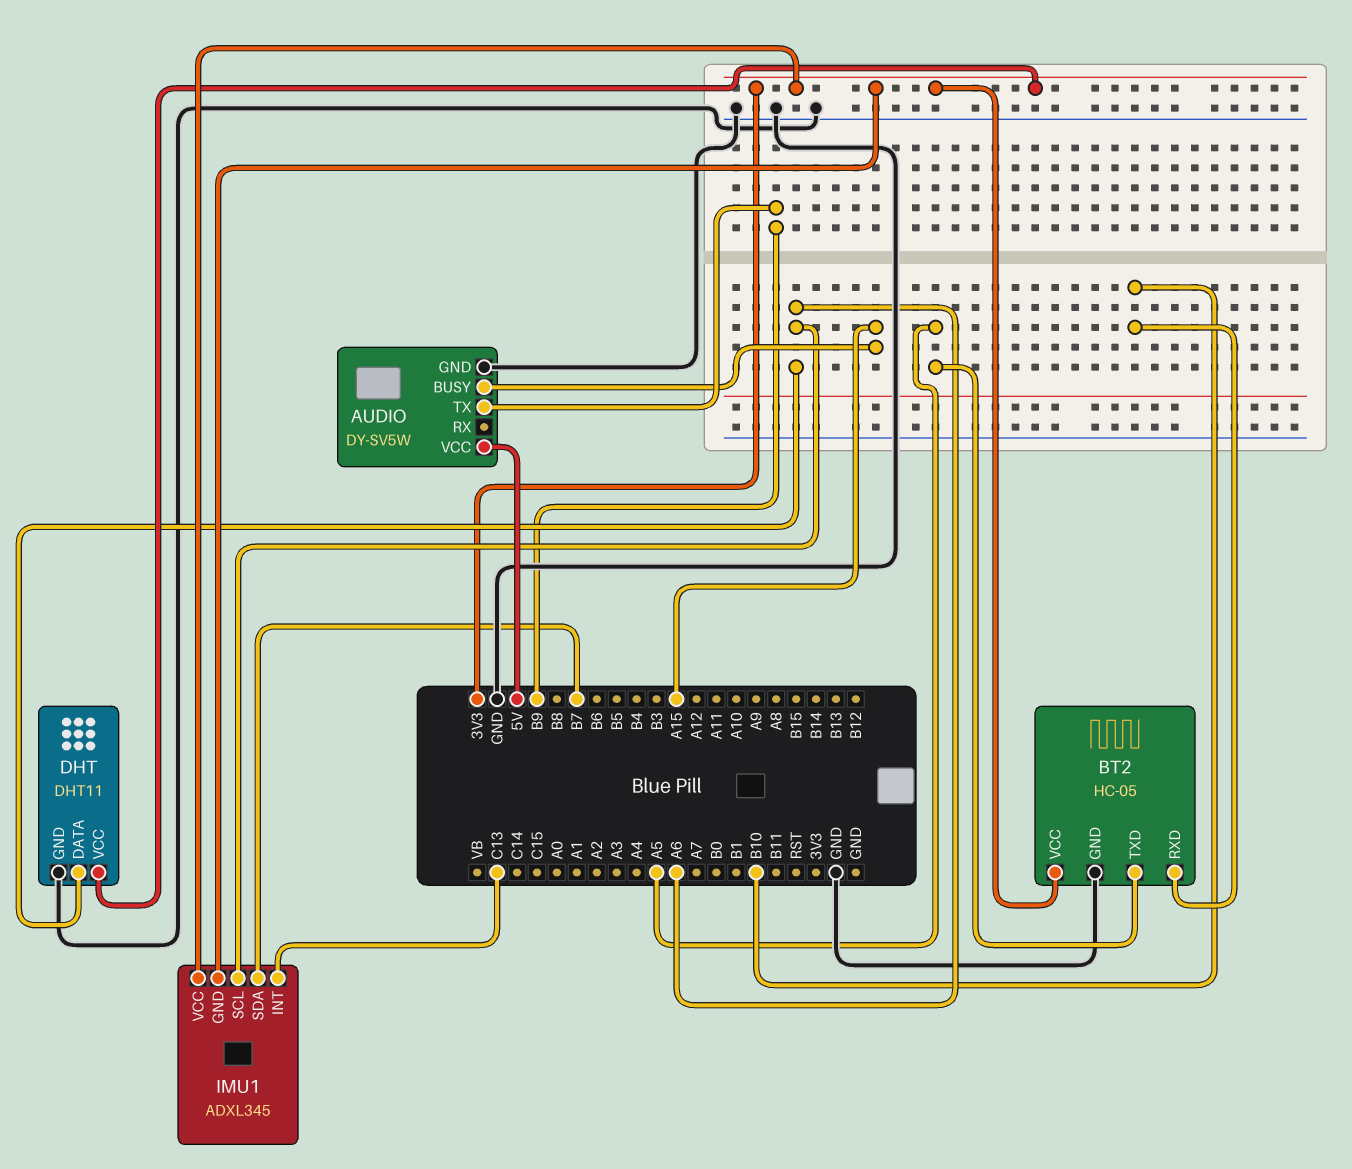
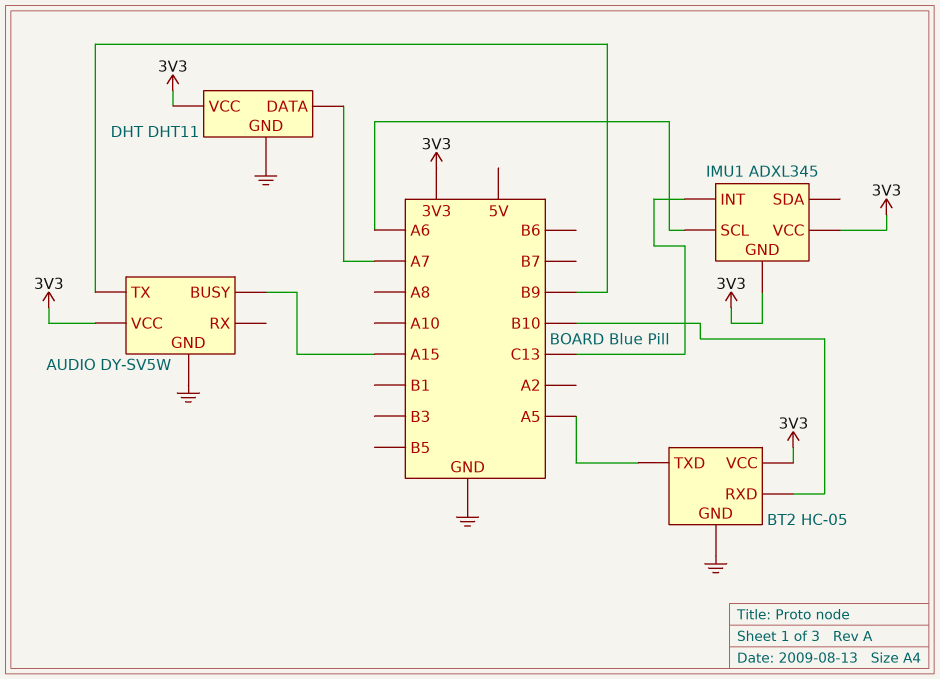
AUDIO pin VCC: 5V -> 3V3
DHT pin DATA: A6 -> A7
IMU1 pin SDA: B7 -> none

